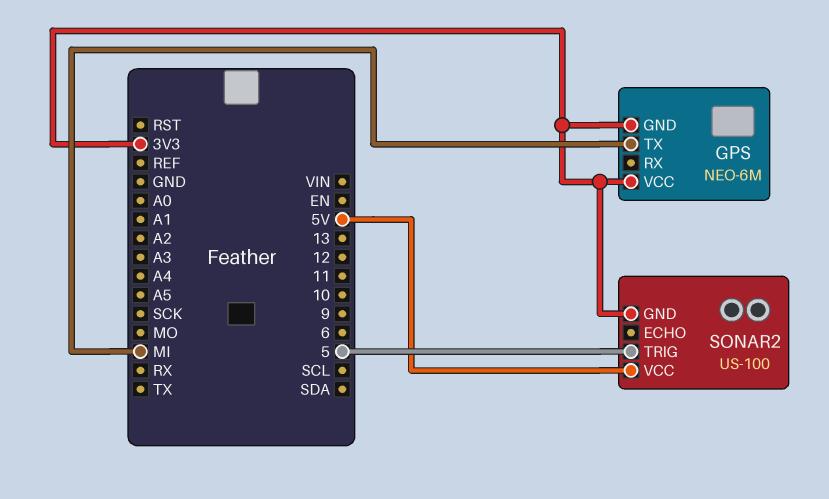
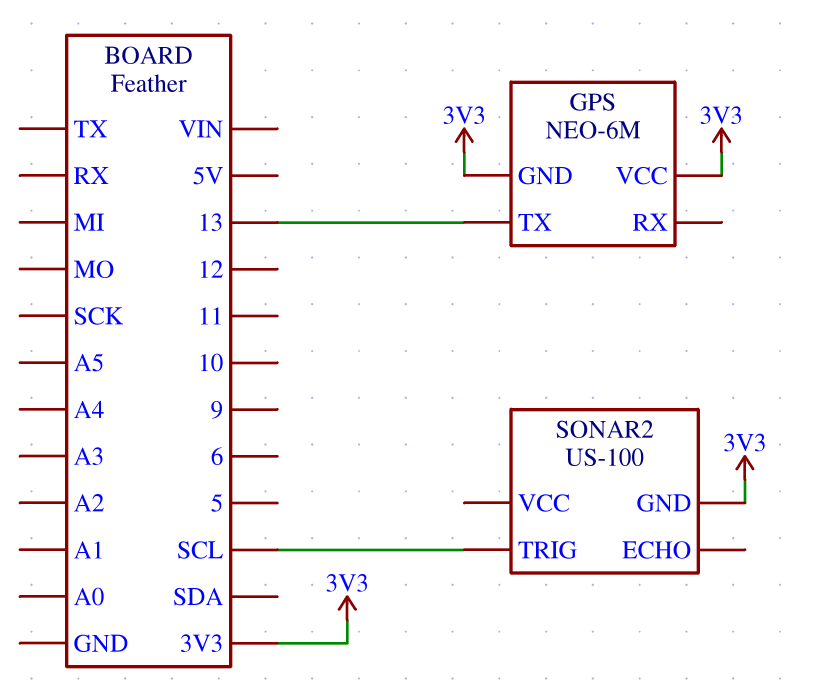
GPS pin TX: MI -> 13
SONAR2 pin TRIG: 5 -> SCL
SONAR2 pin VCC: 5V -> none

